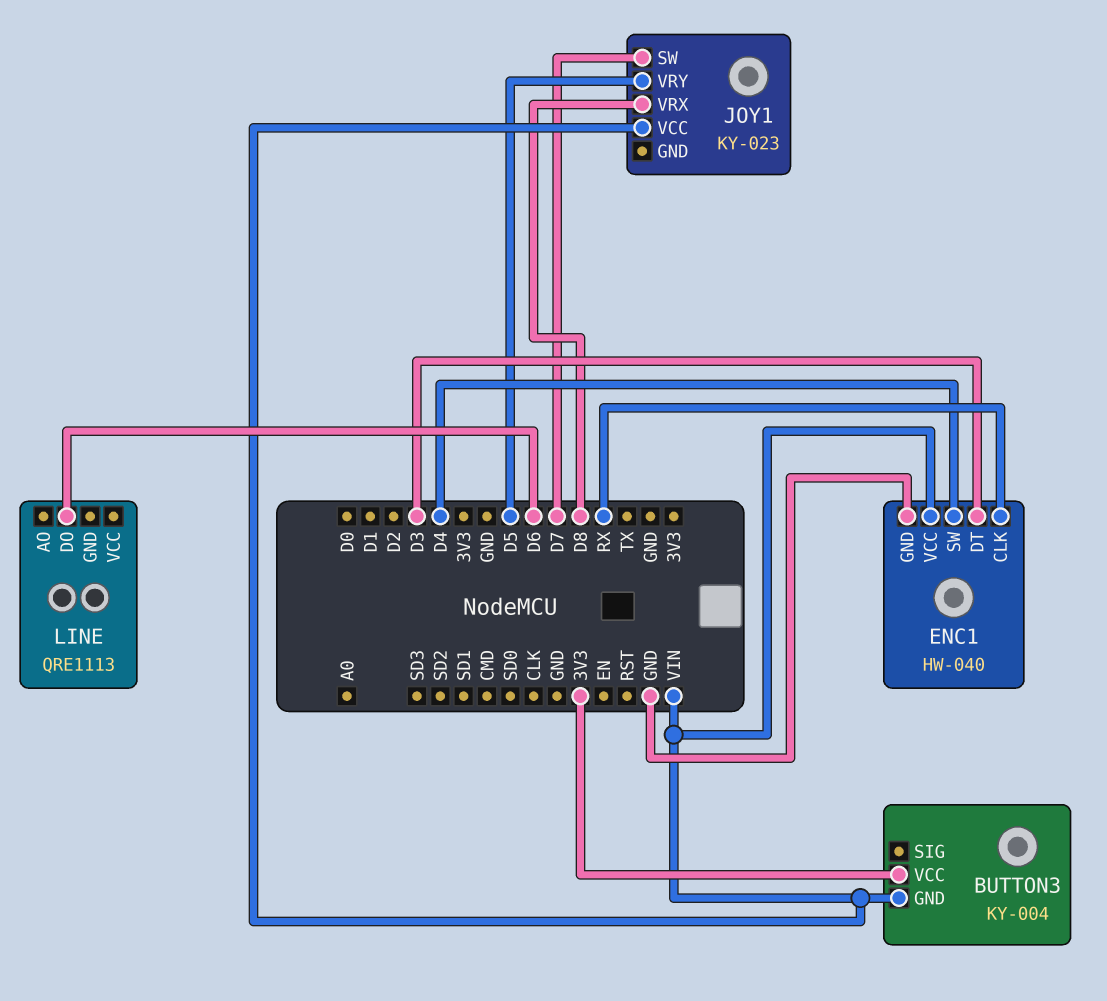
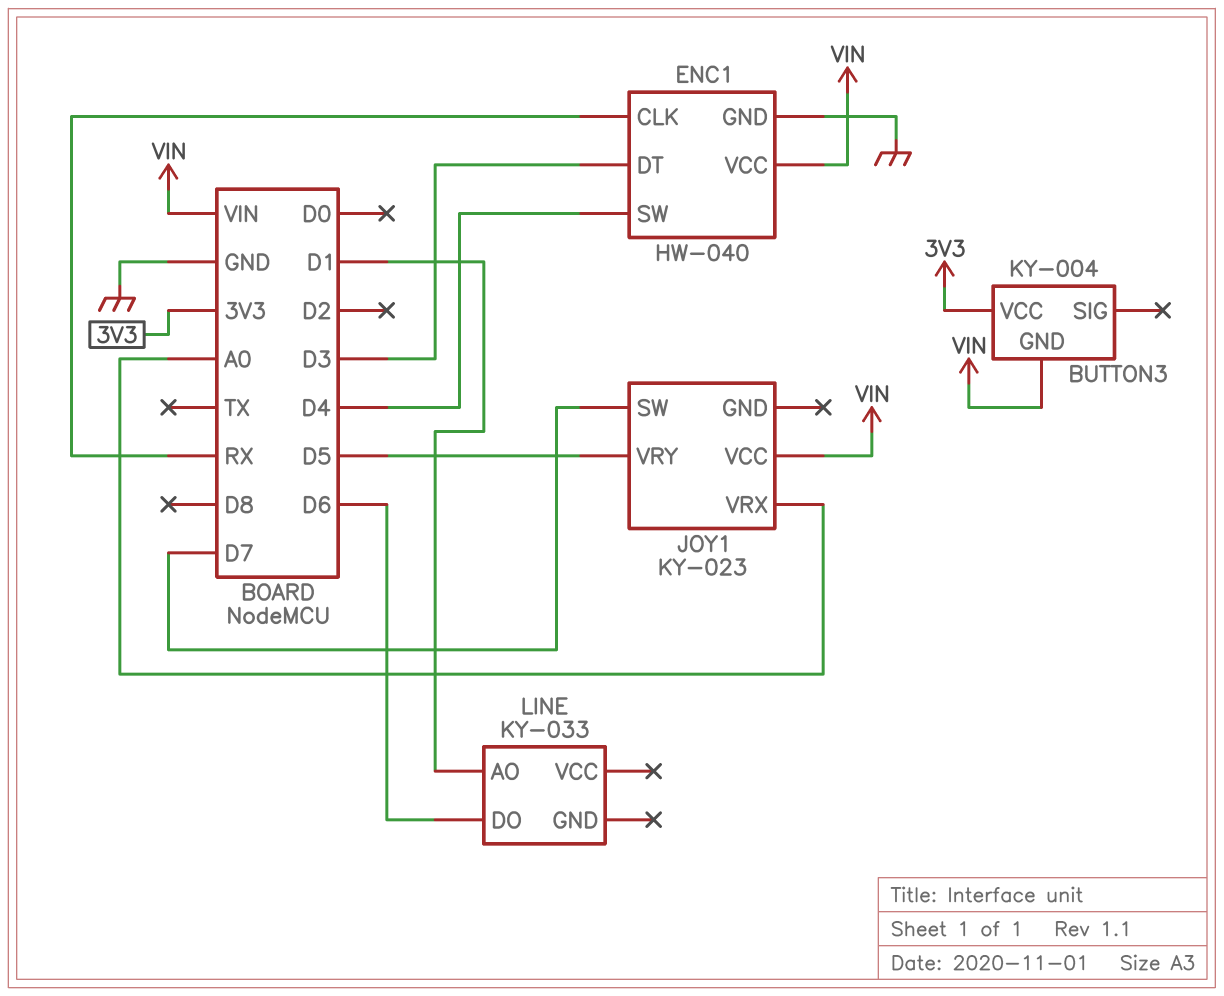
JOY1 pin VRX: D8 -> A0
LINE: QRE1113 -> KY-033
LINE pin AO: none -> D1

